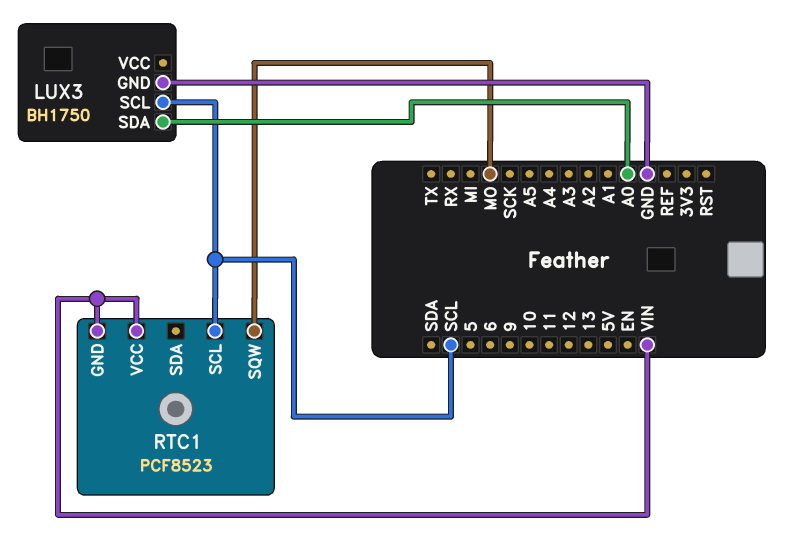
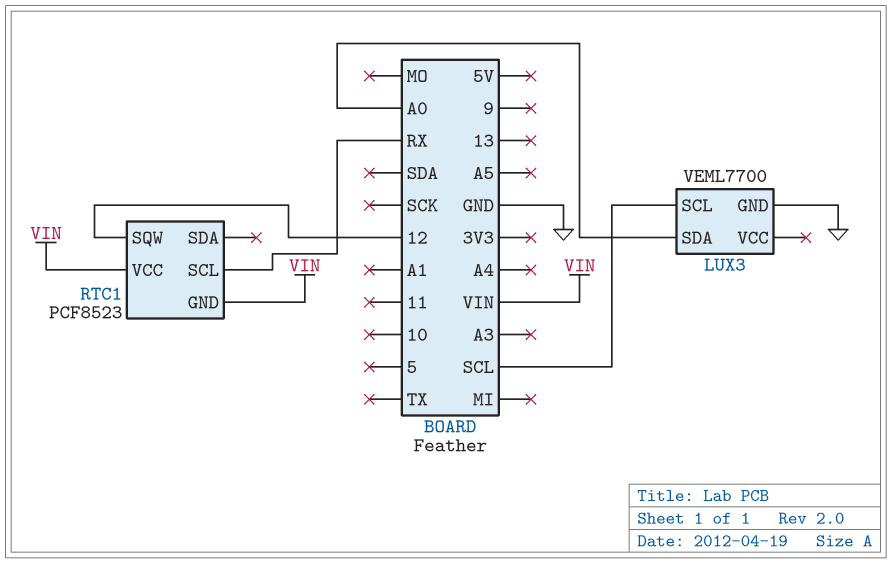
LUX3: BH1750 -> VEML7700
RTC1 pin SCL: SCL -> RX
RTC1 pin SQW: MO -> 12

